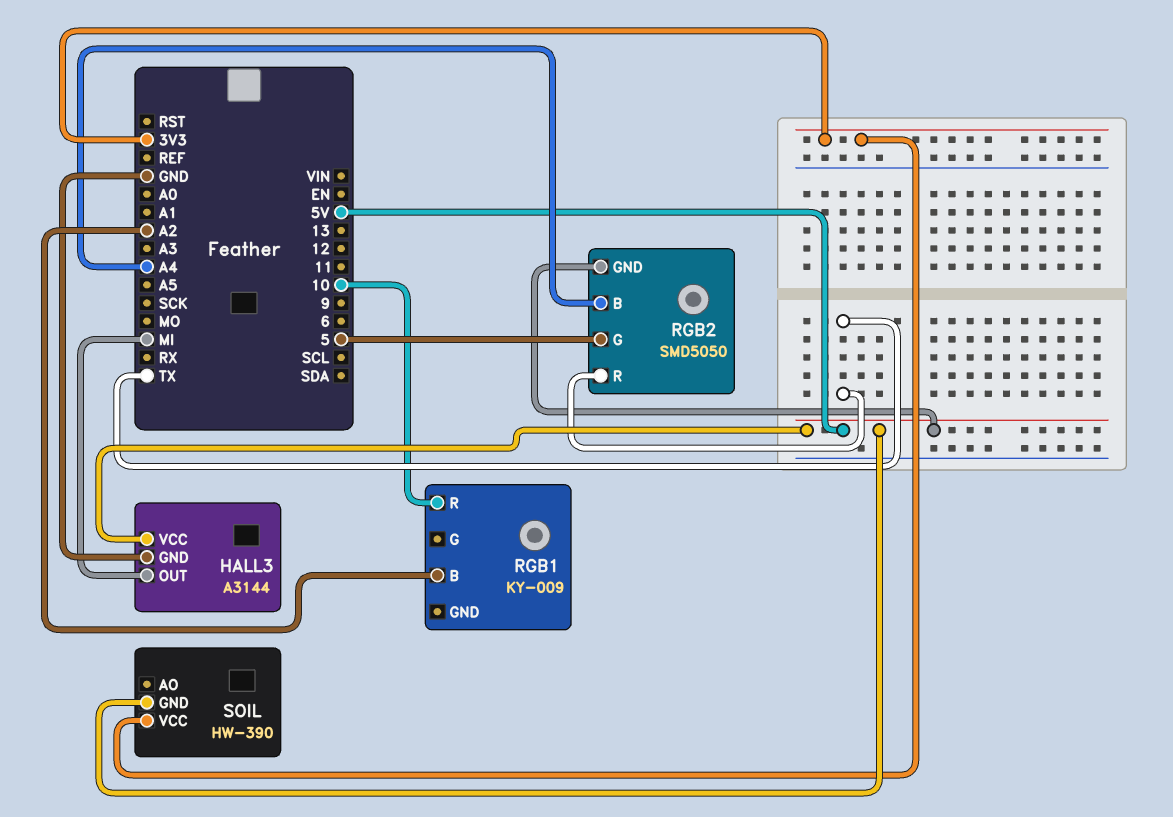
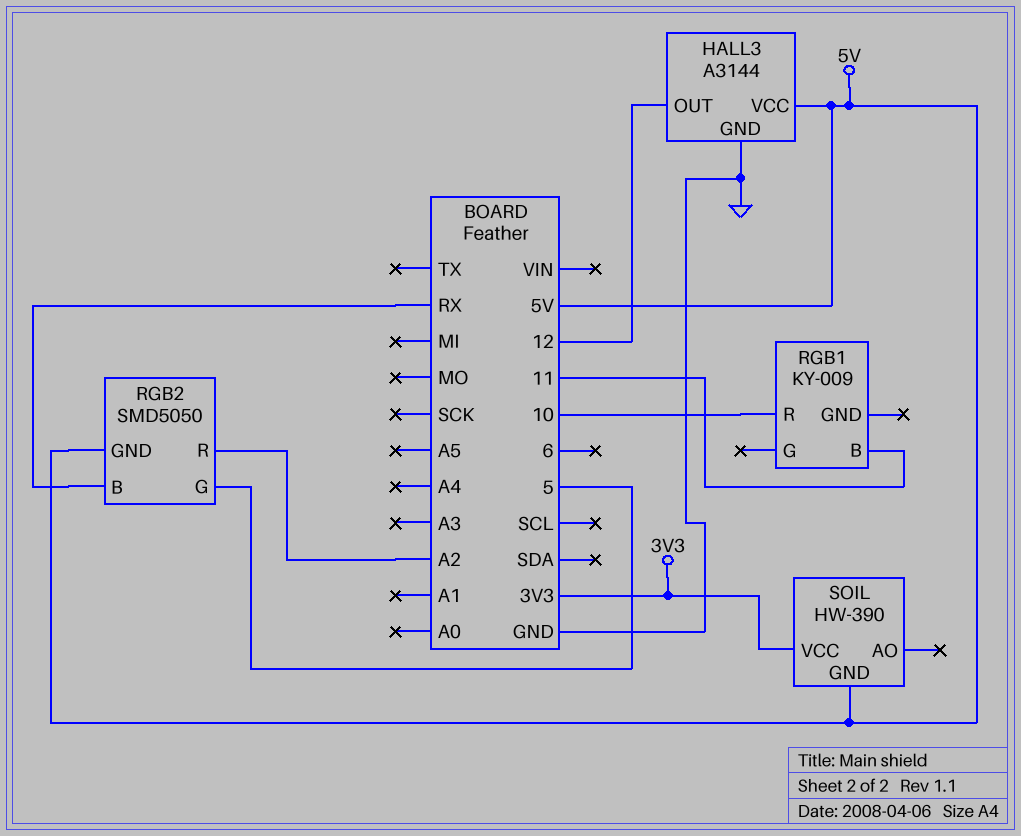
HALL3 pin OUT: MI -> 12
RGB1 pin B: A2 -> 11
RGB2 pin B: A4 -> RX
RGB2 pin R: TX -> A2

